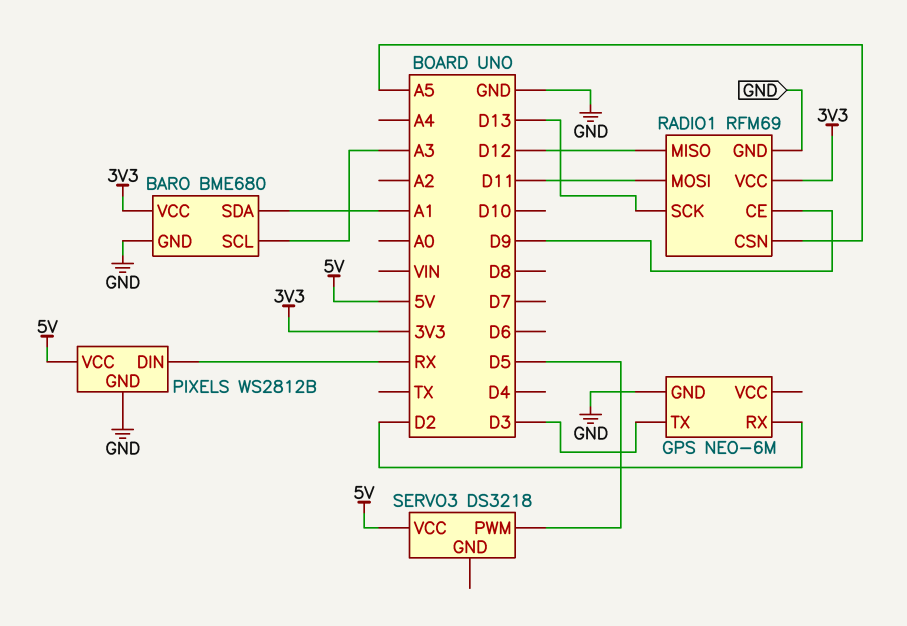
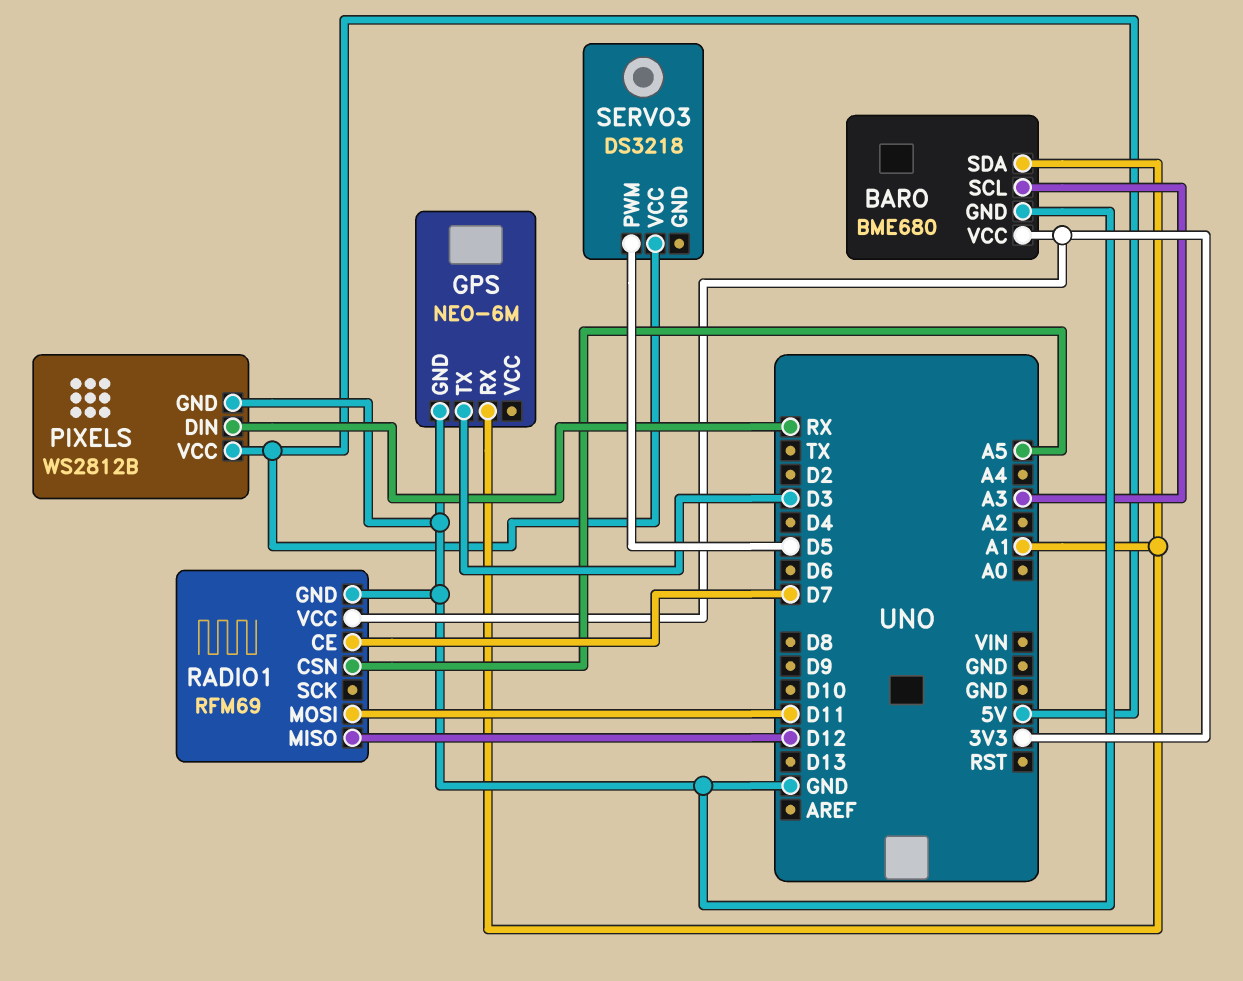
GPS pin RX: D2 -> A1
RADIO1 pin CE: D9 -> D7
RADIO1 pin SCK: D13 -> none

